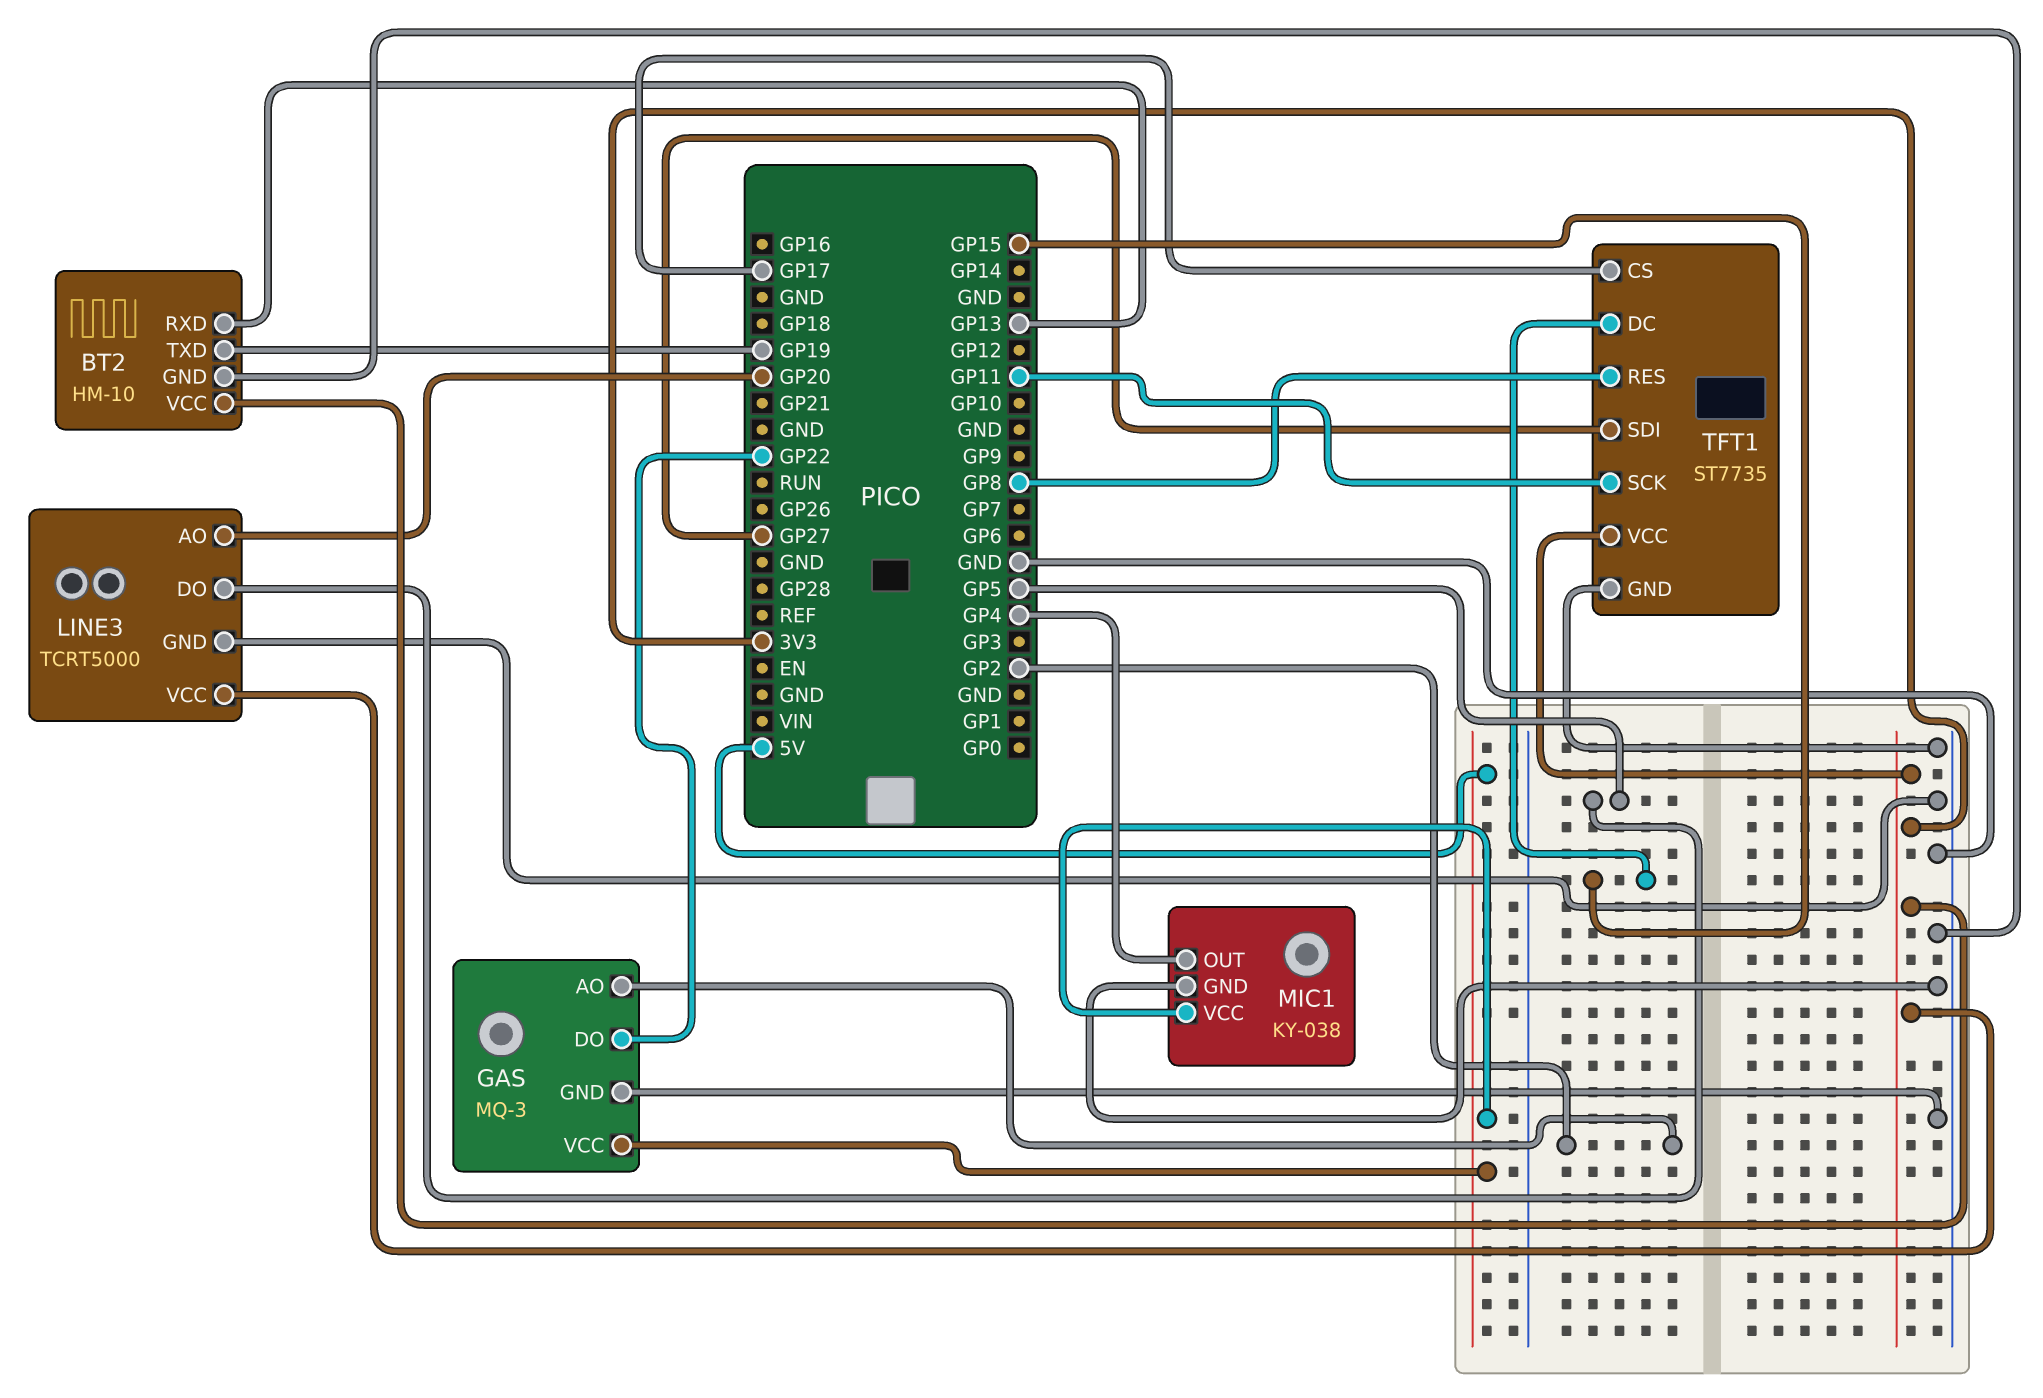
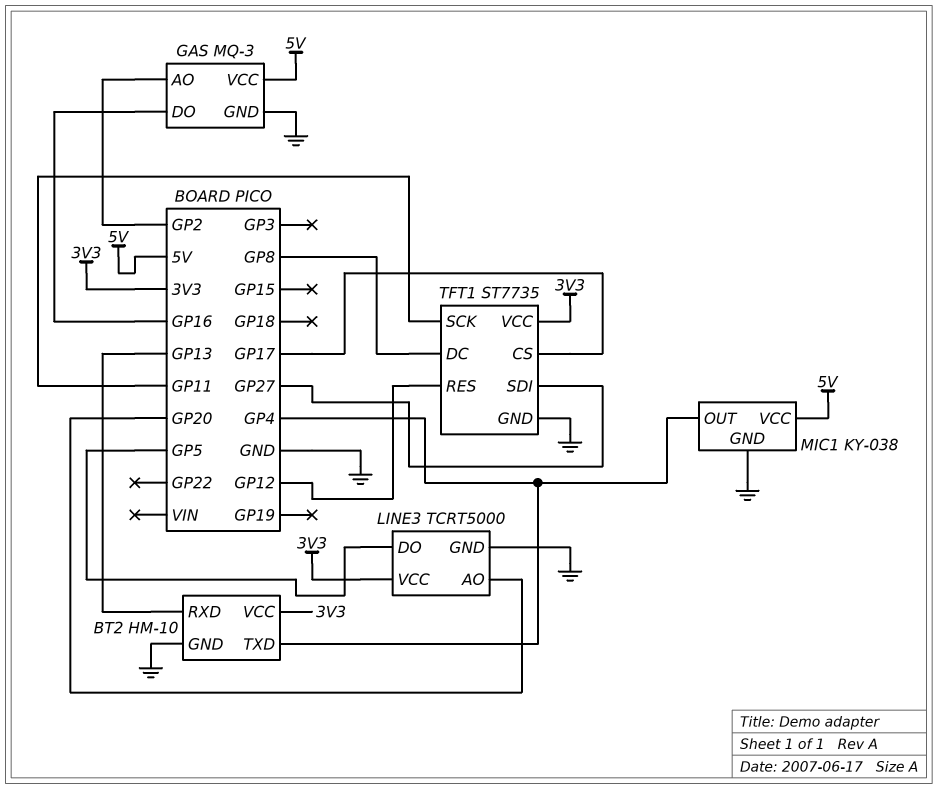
BT2 pin TXD: GP19 -> GP4
GAS pin DO: GP22 -> GP16
TFT1 pin DC: GP15 -> GP8
TFT1 pin RES: GP8 -> GP12

